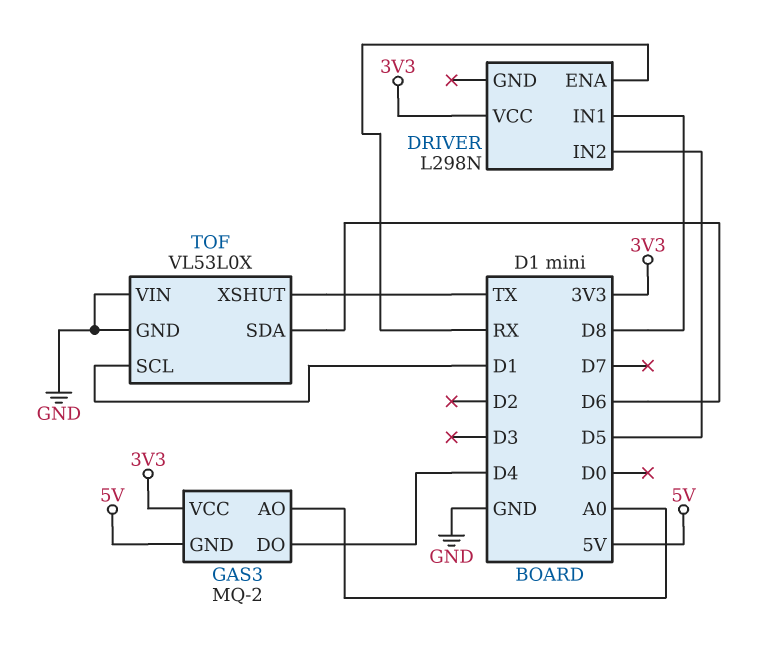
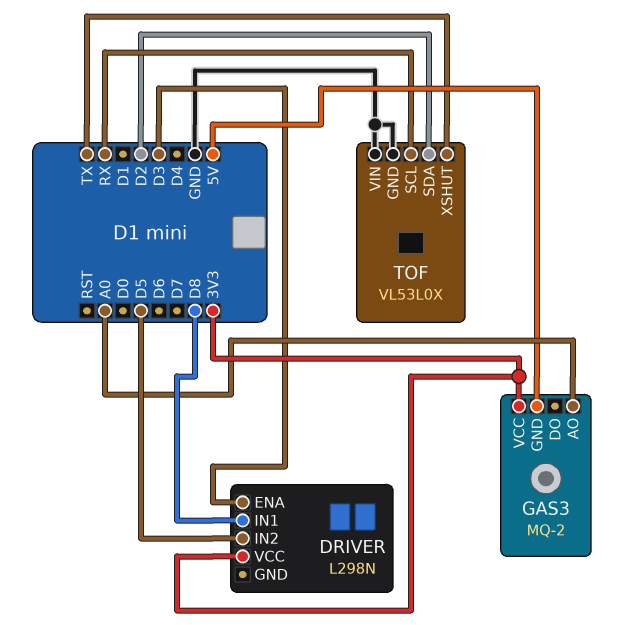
DRIVER pin ENA: RX -> D3
GAS3 pin DO: D4 -> none
TOF pin SCL: D1 -> RX
TOF pin SDA: D6 -> D2

